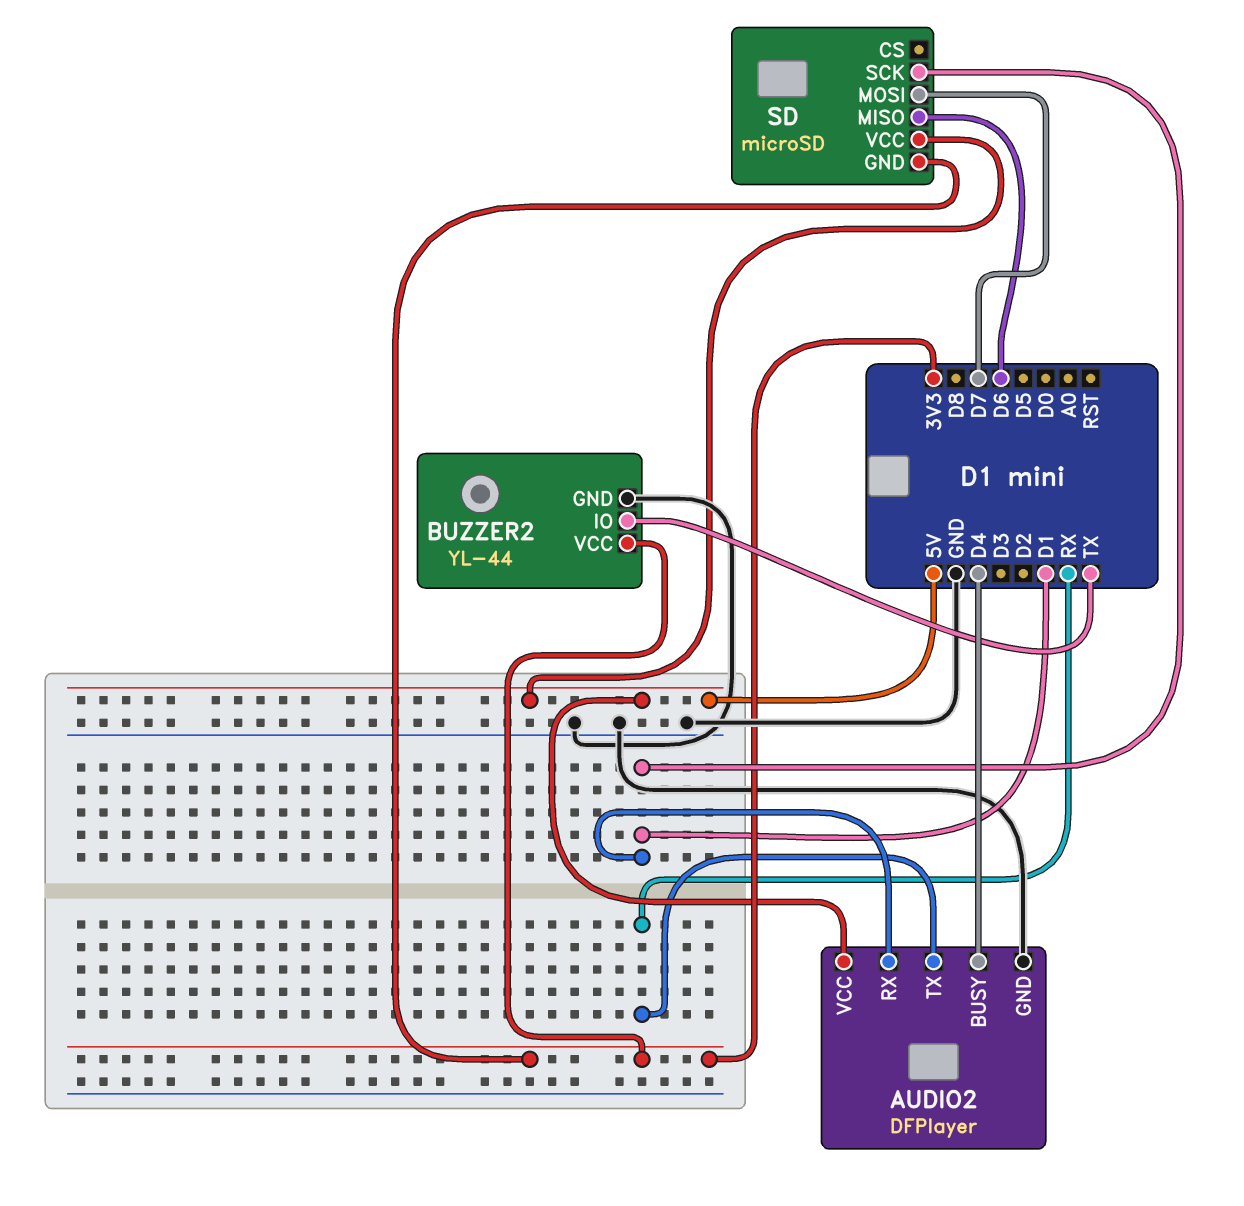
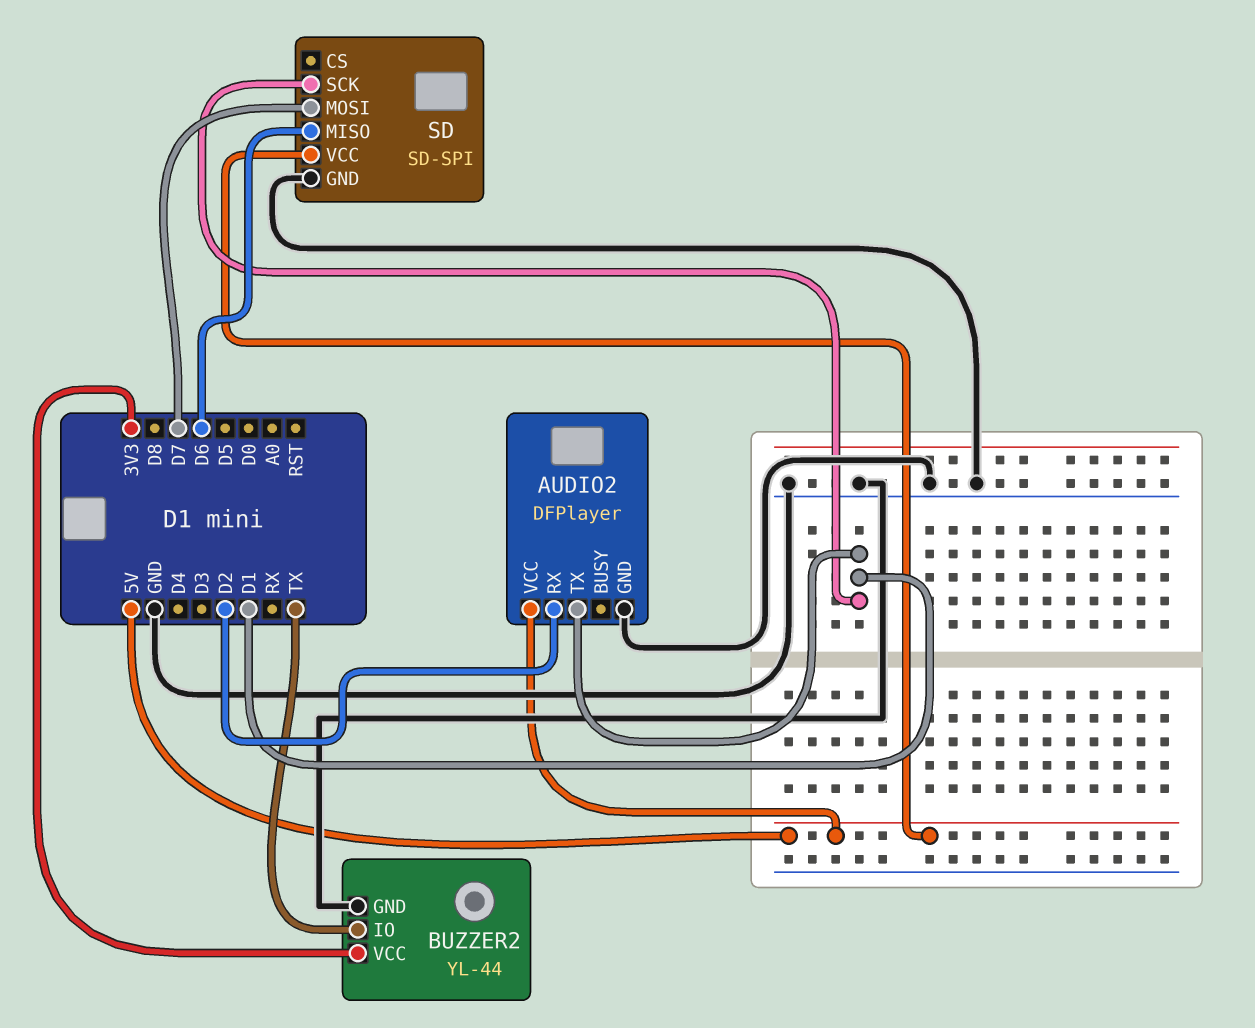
AUDIO2 pin BUSY: D4 -> none
AUDIO2 pin RX: D1 -> D2
AUDIO2 pin TX: RX -> D1
SD: microSD -> SD-SPI
SD pin GND: 3V3 -> GND

